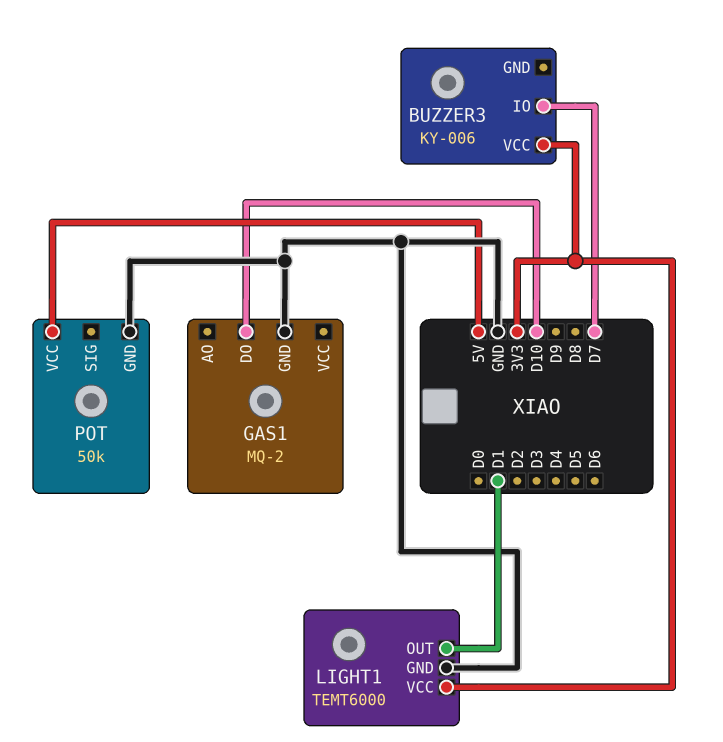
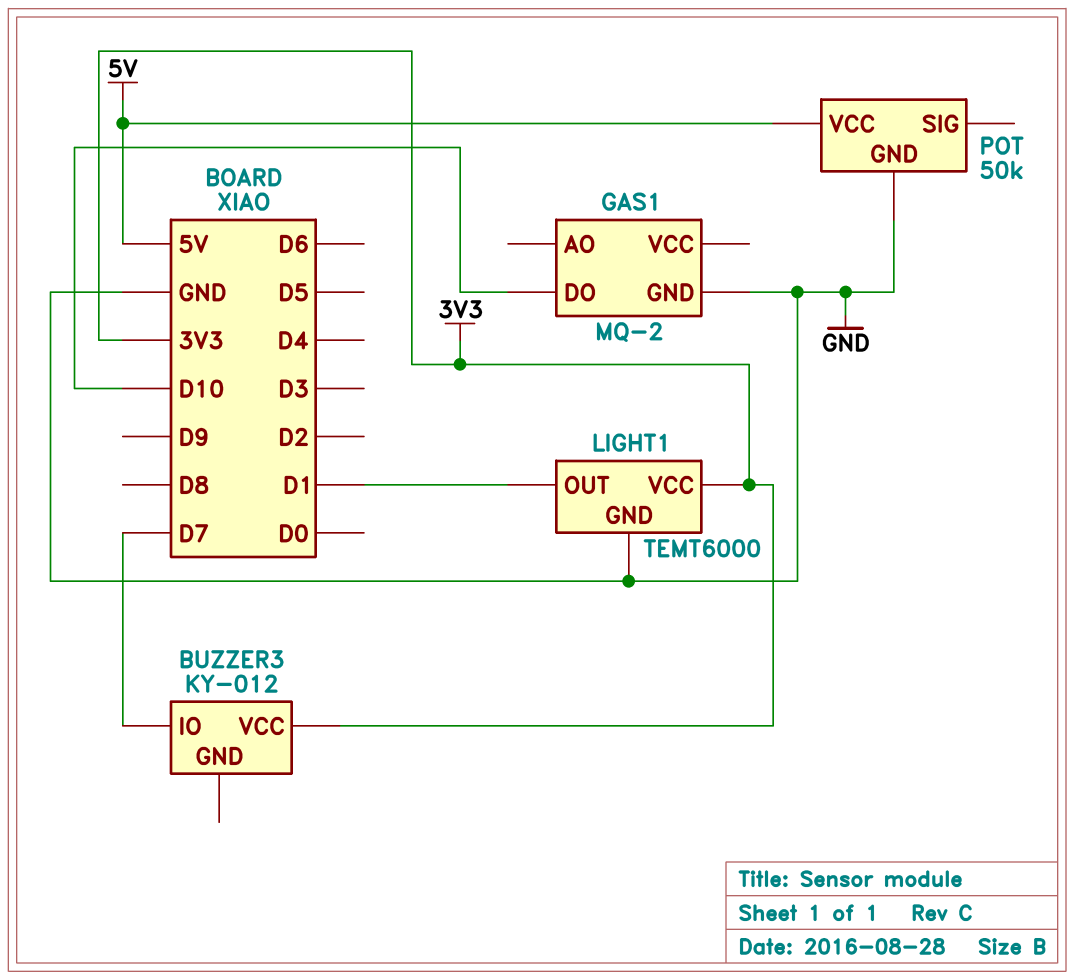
BUZZER3: KY-006 -> KY-012

